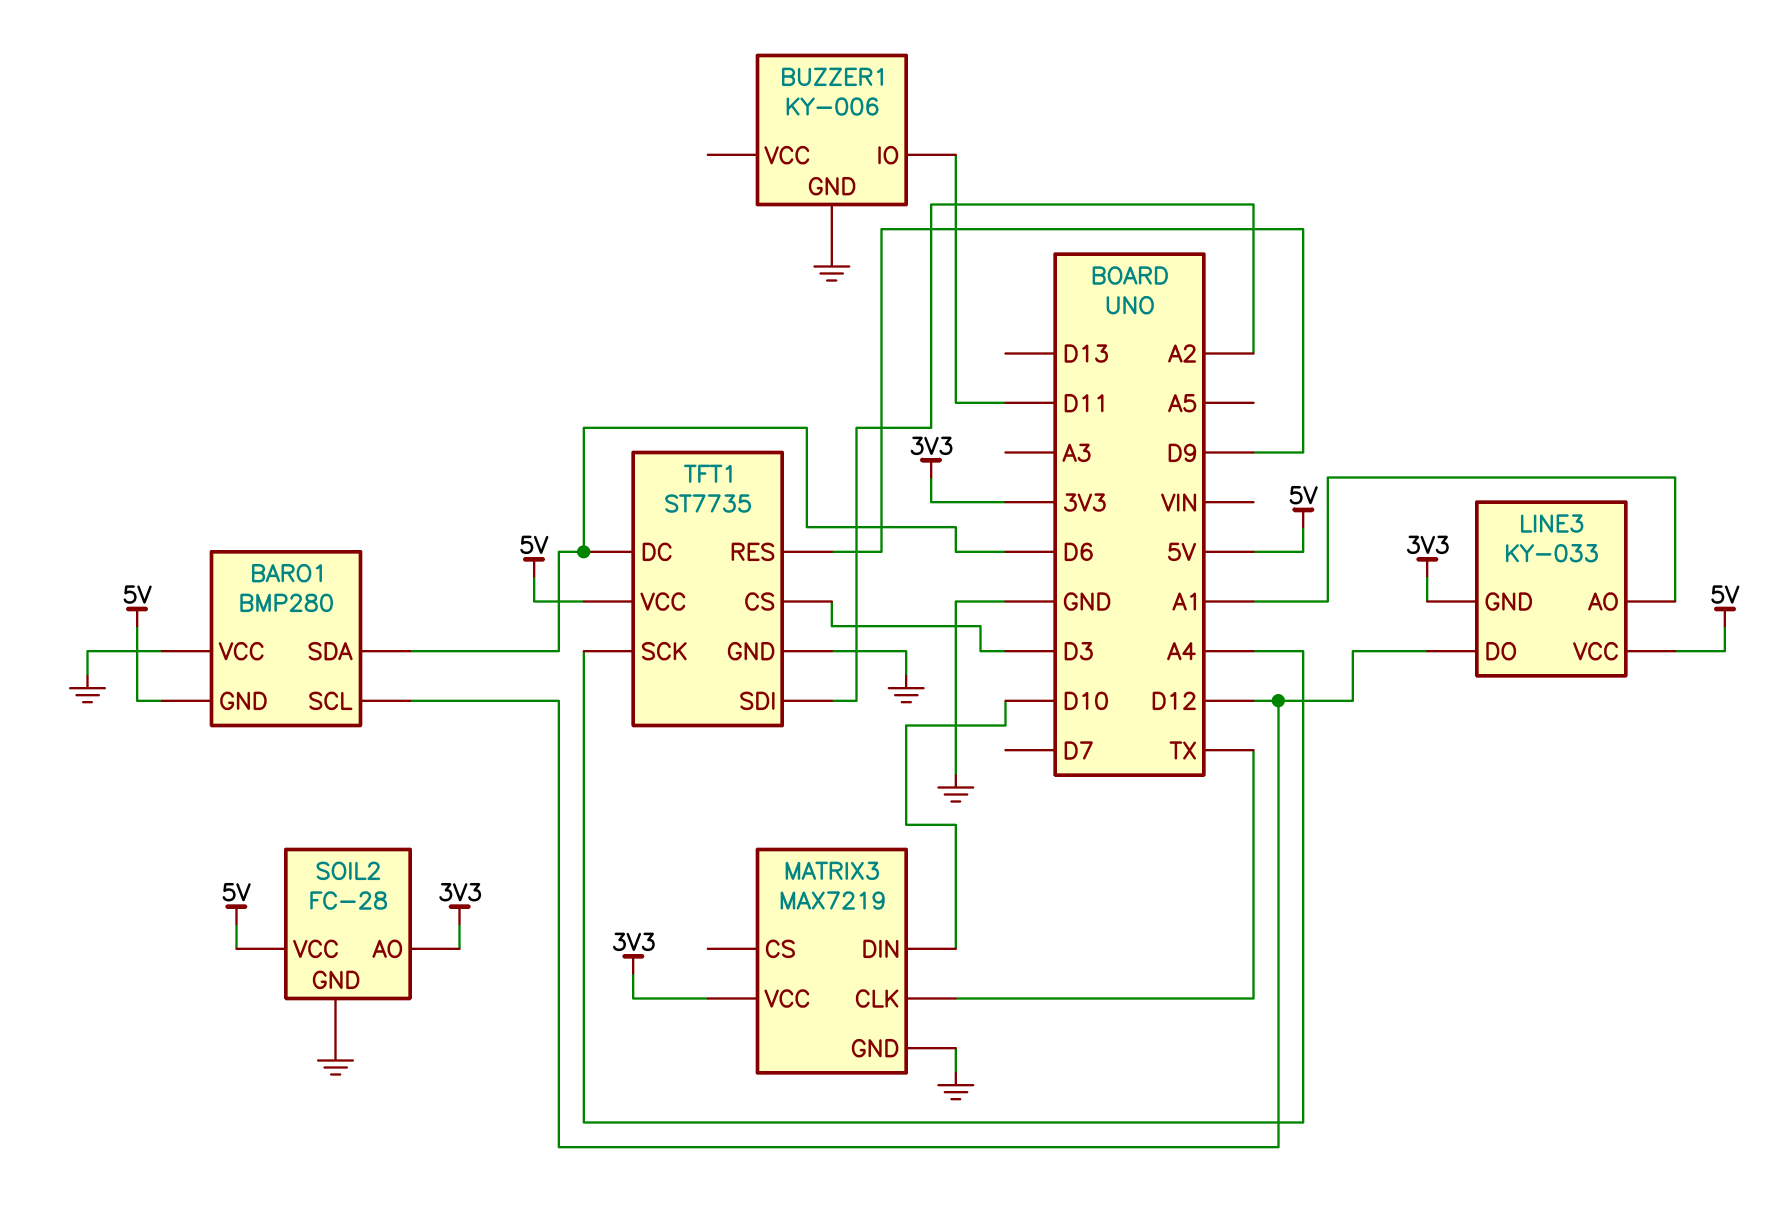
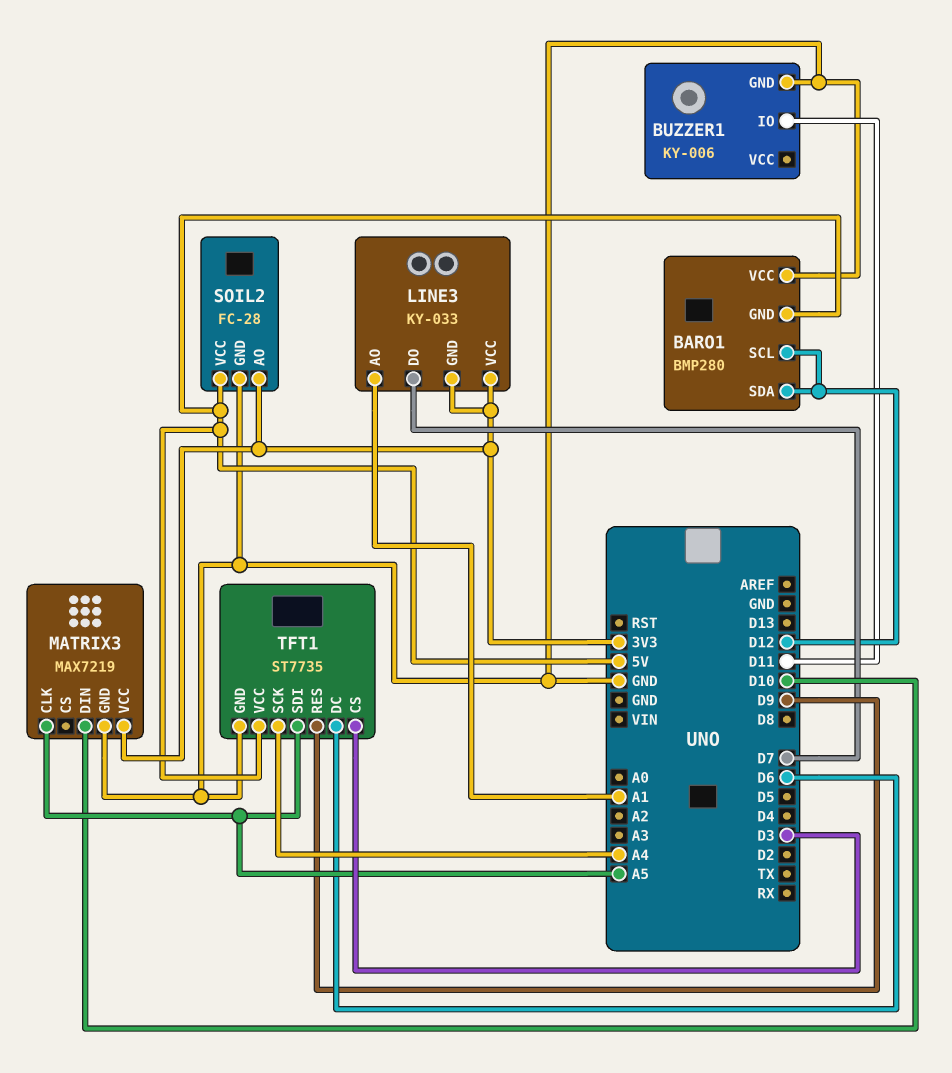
BARO1 pin SDA: D6 -> D12
LINE3 pin DO: D12 -> D7
LINE3 pin VCC: 5V -> 3V3
MATRIX3 pin CLK: TX -> A5
TFT1 pin SDI: A2 -> A5

